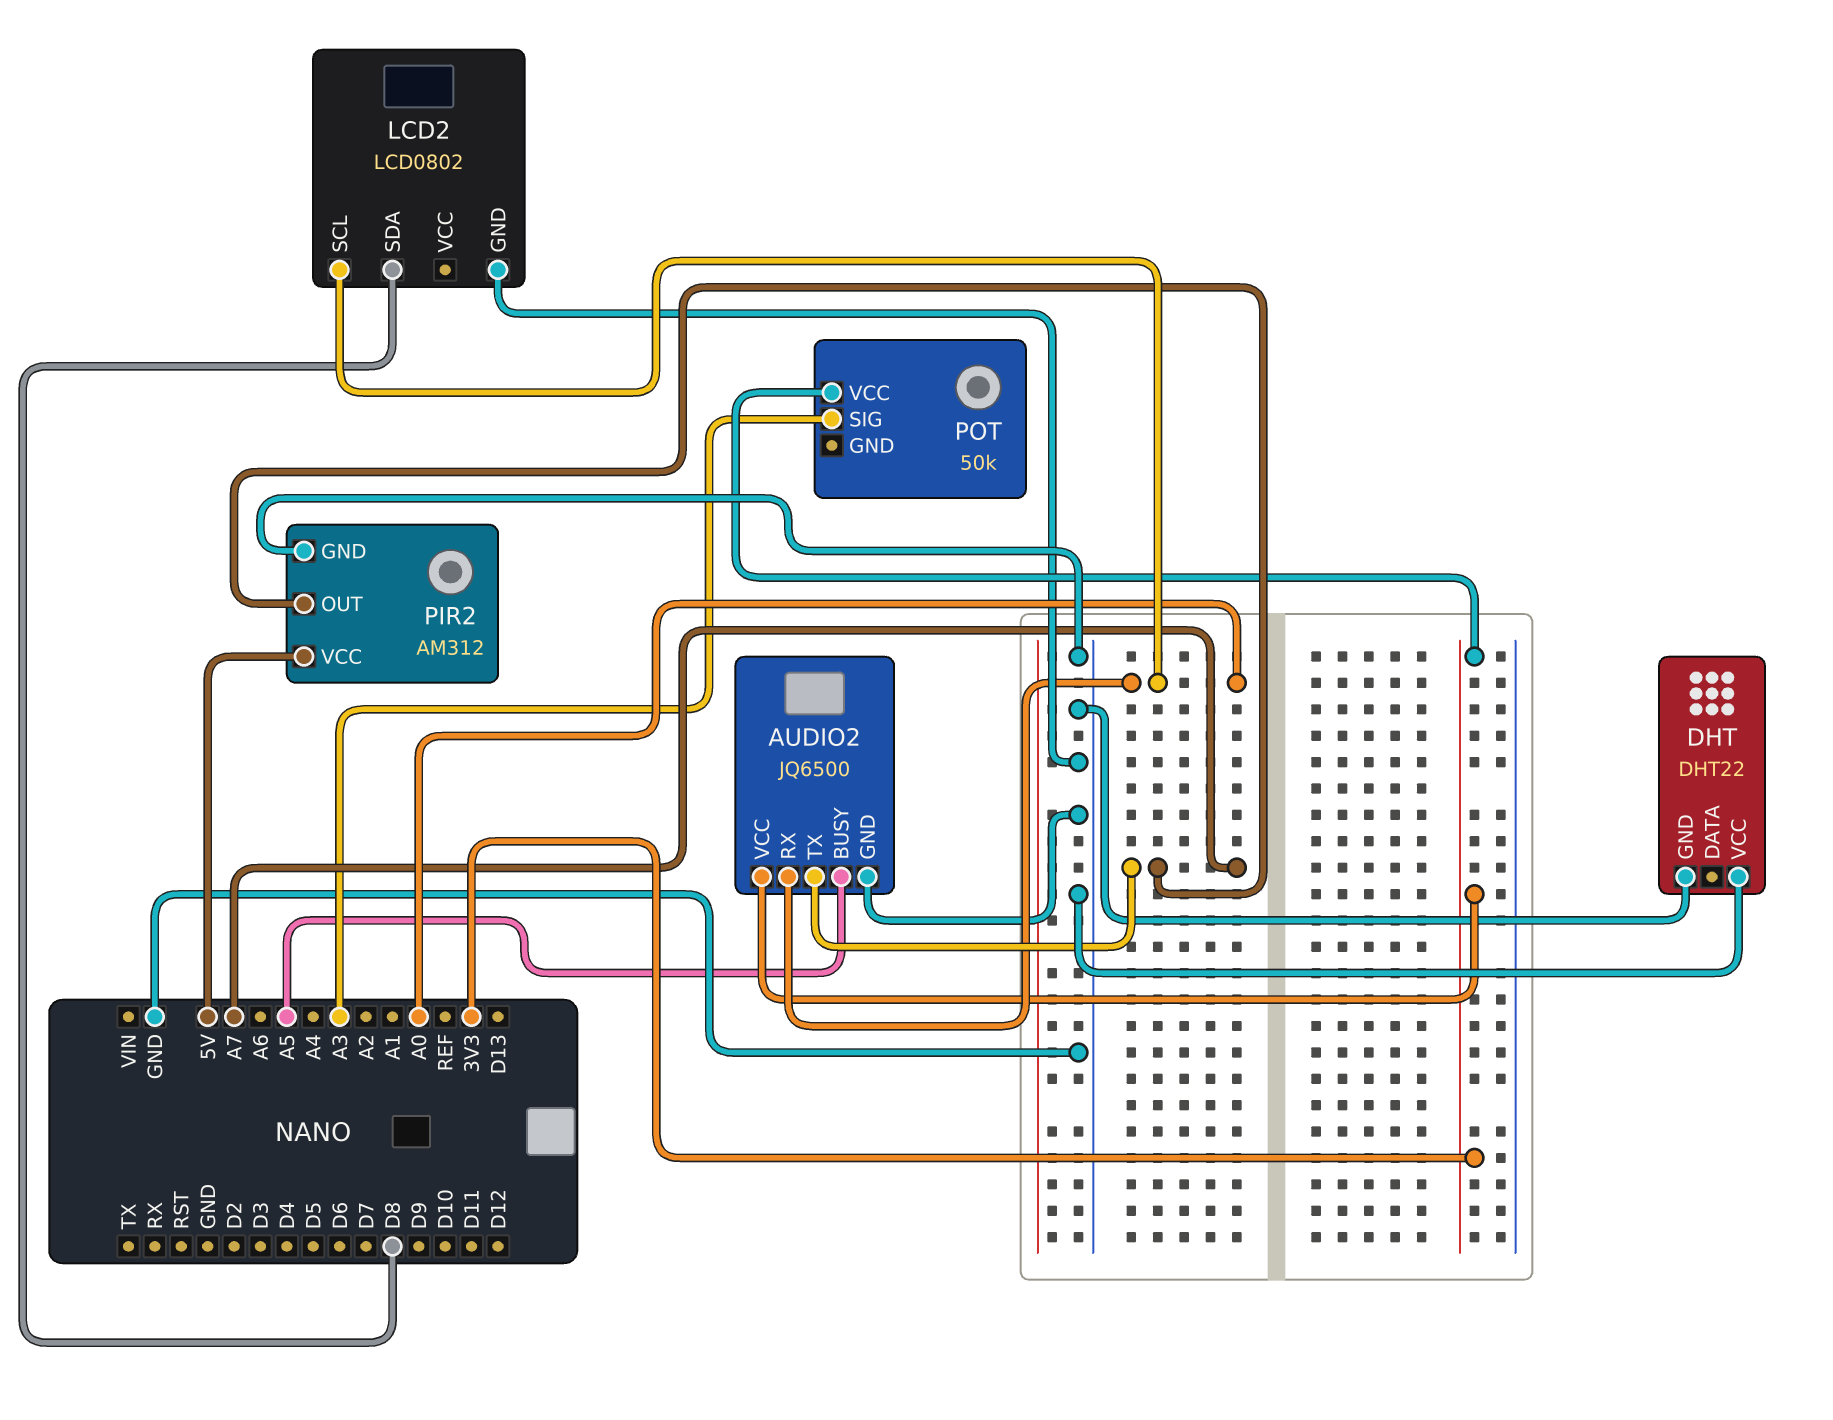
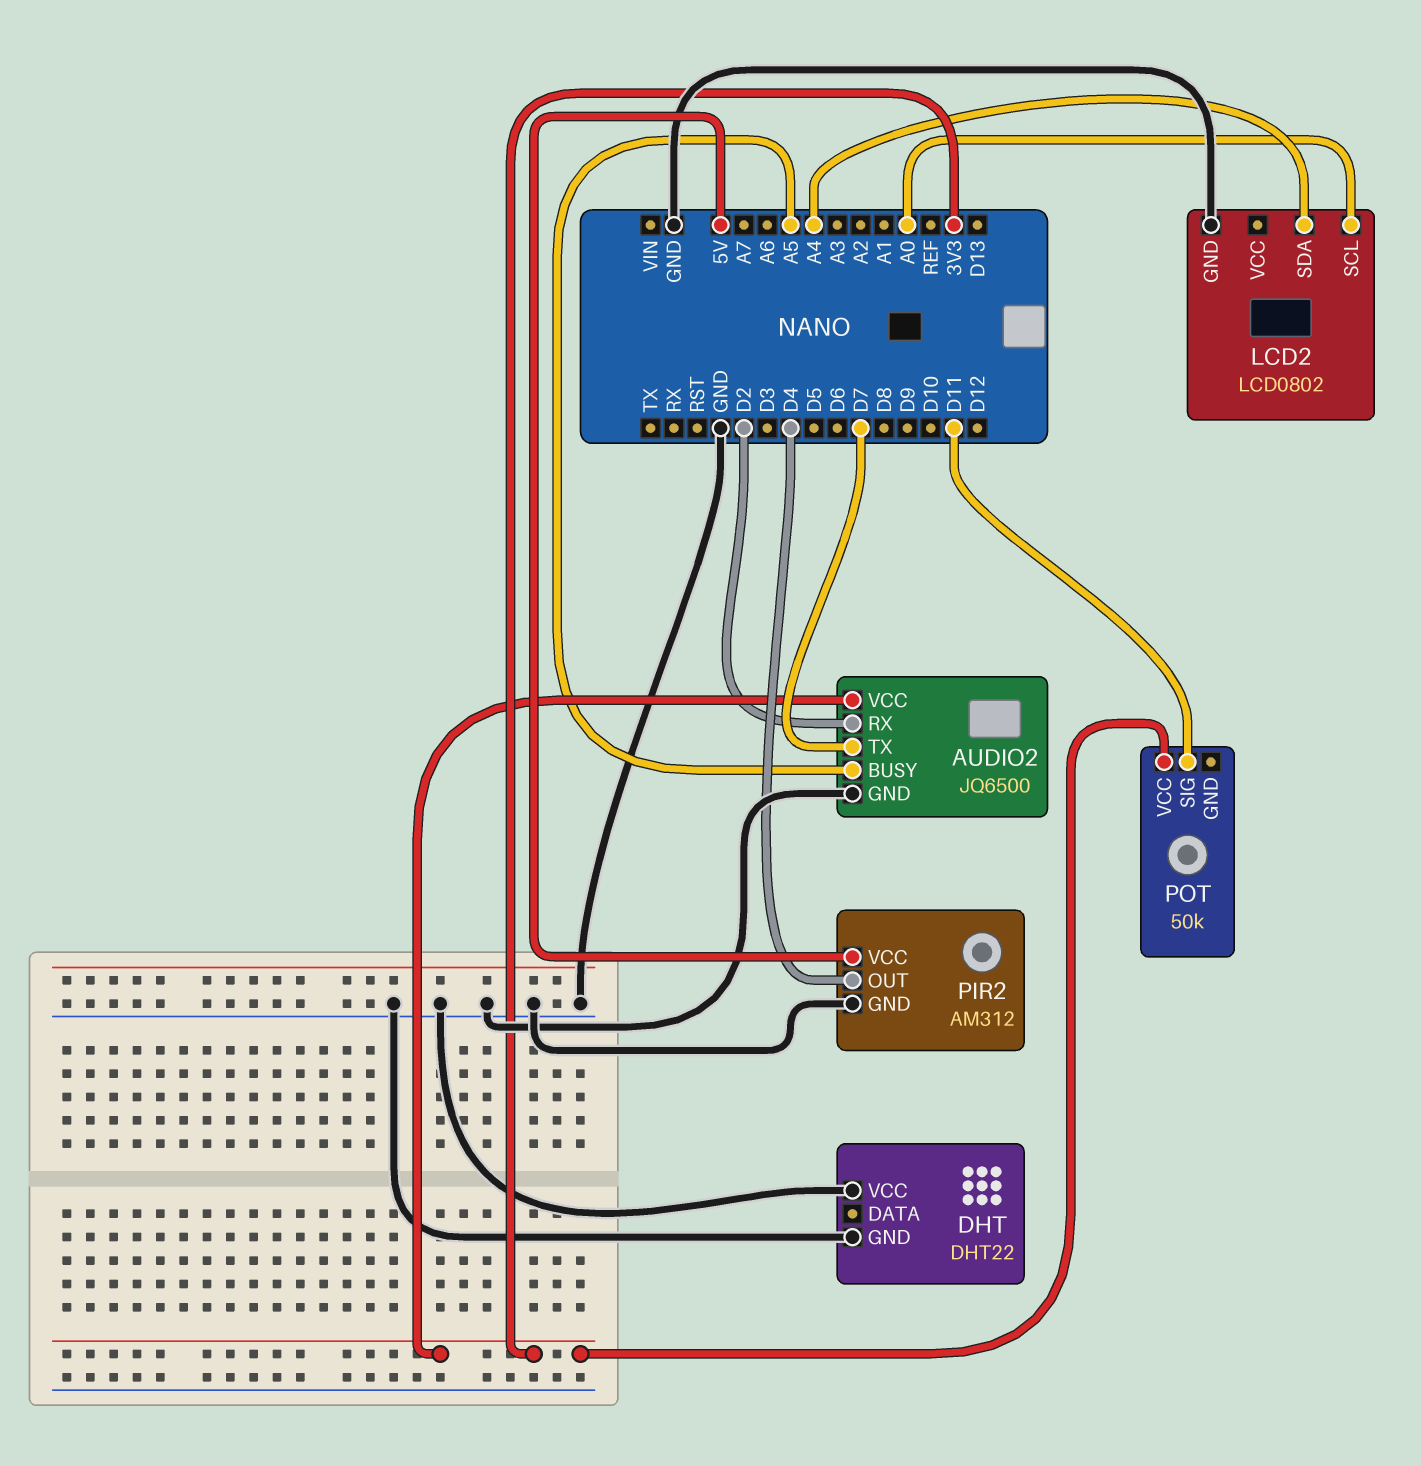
AUDIO2 pin RX: A0 -> D2
AUDIO2 pin TX: A7 -> D7
LCD2 pin SDA: D8 -> A4
PIR2 pin OUT: A7 -> D4
POT pin SIG: A3 -> D11

